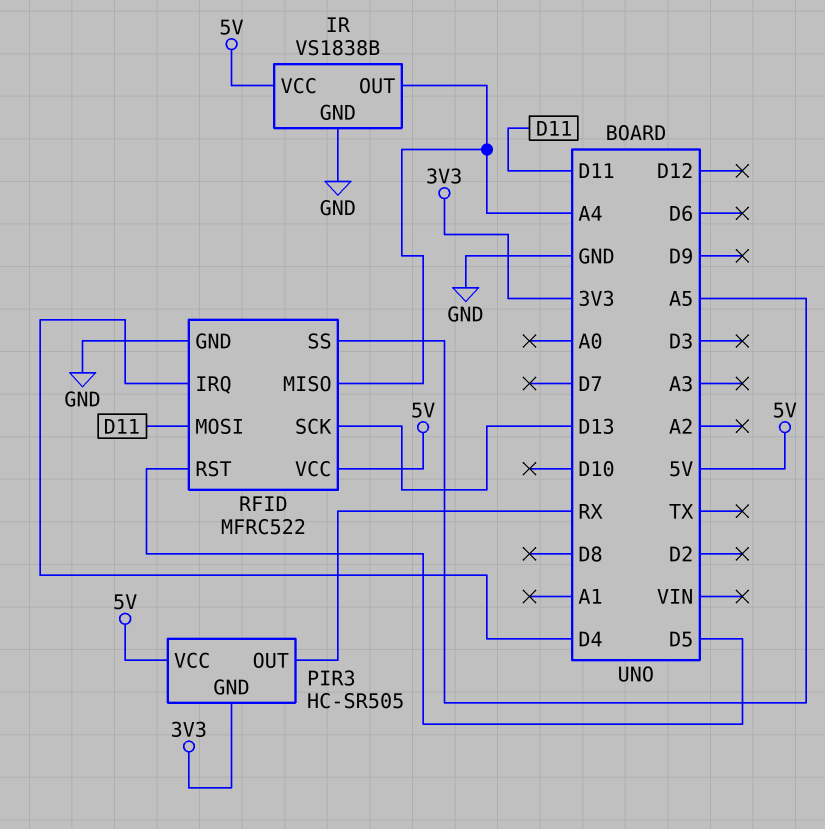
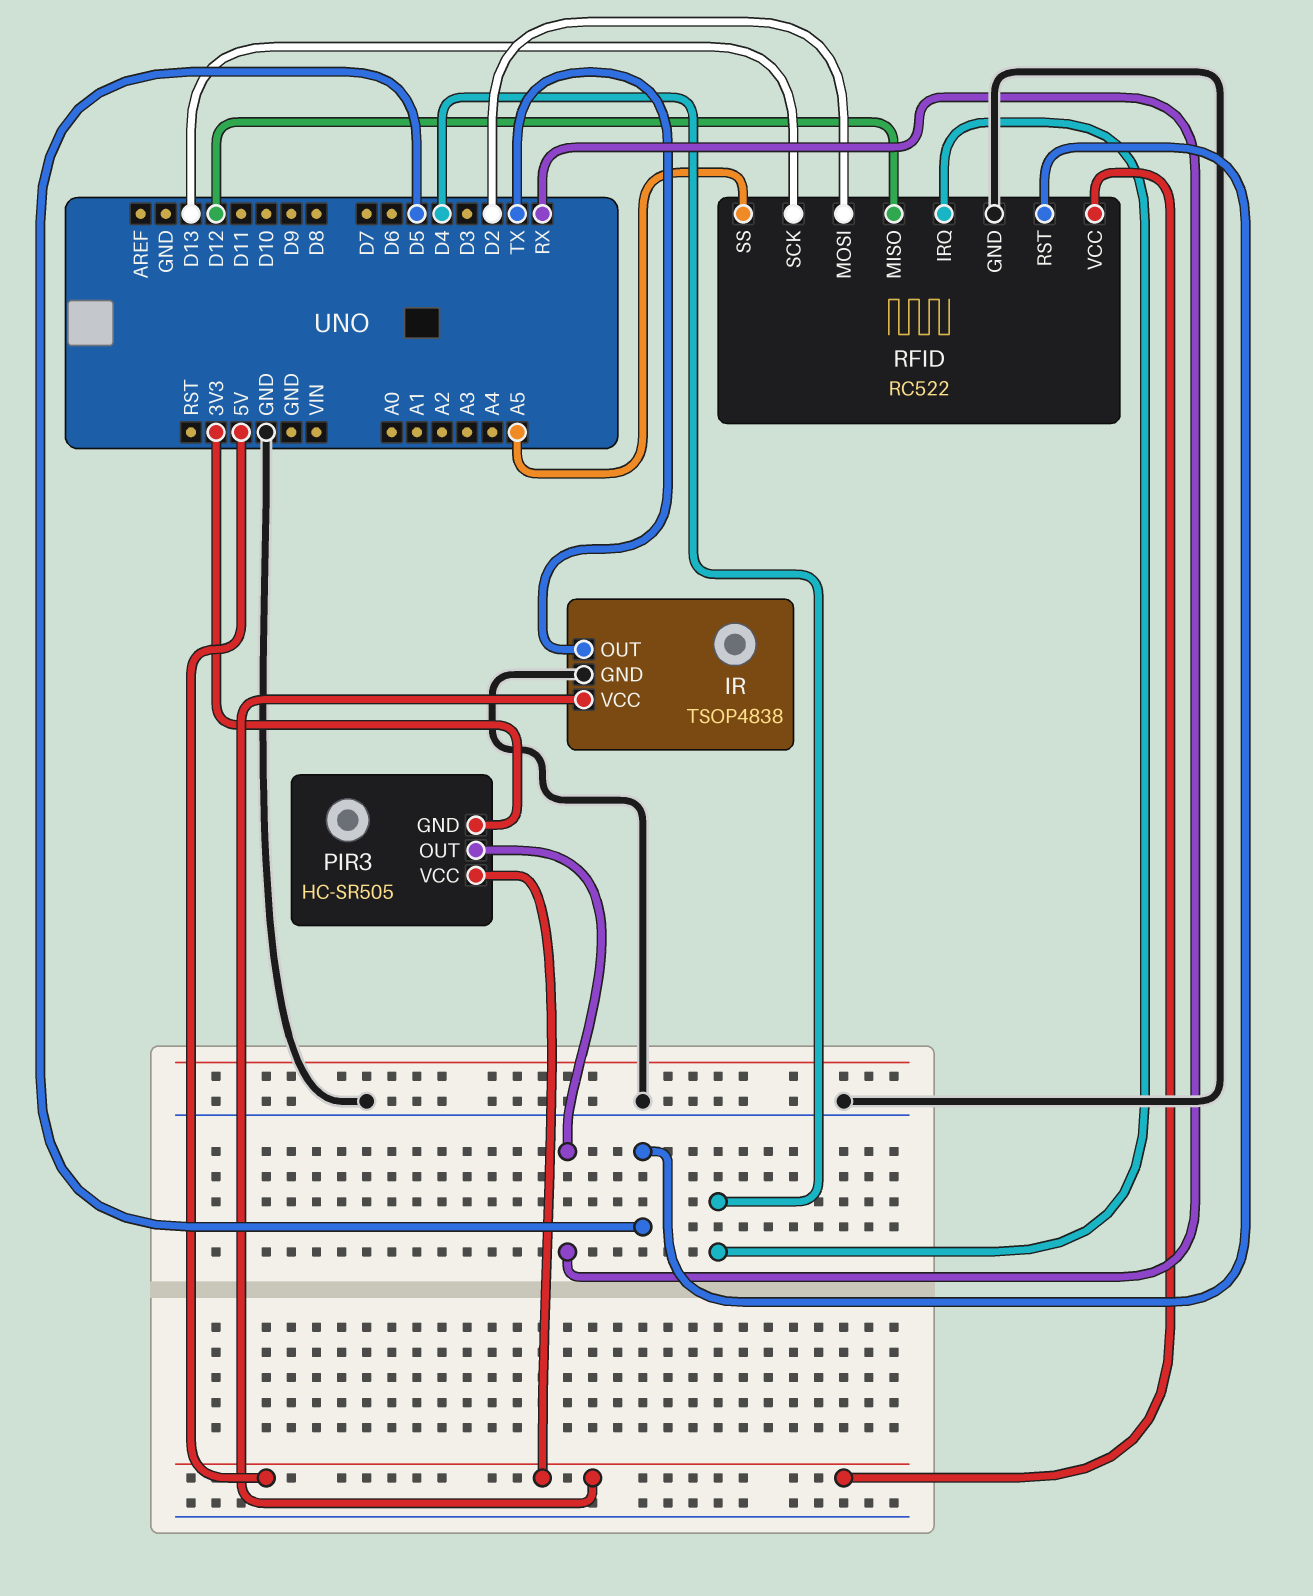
IR: VS1838B -> TSOP4838
IR pin OUT: A4 -> TX
RFID: MFRC522 -> RC522
RFID pin MISO: A4 -> D12
RFID pin MOSI: D11 -> D2

